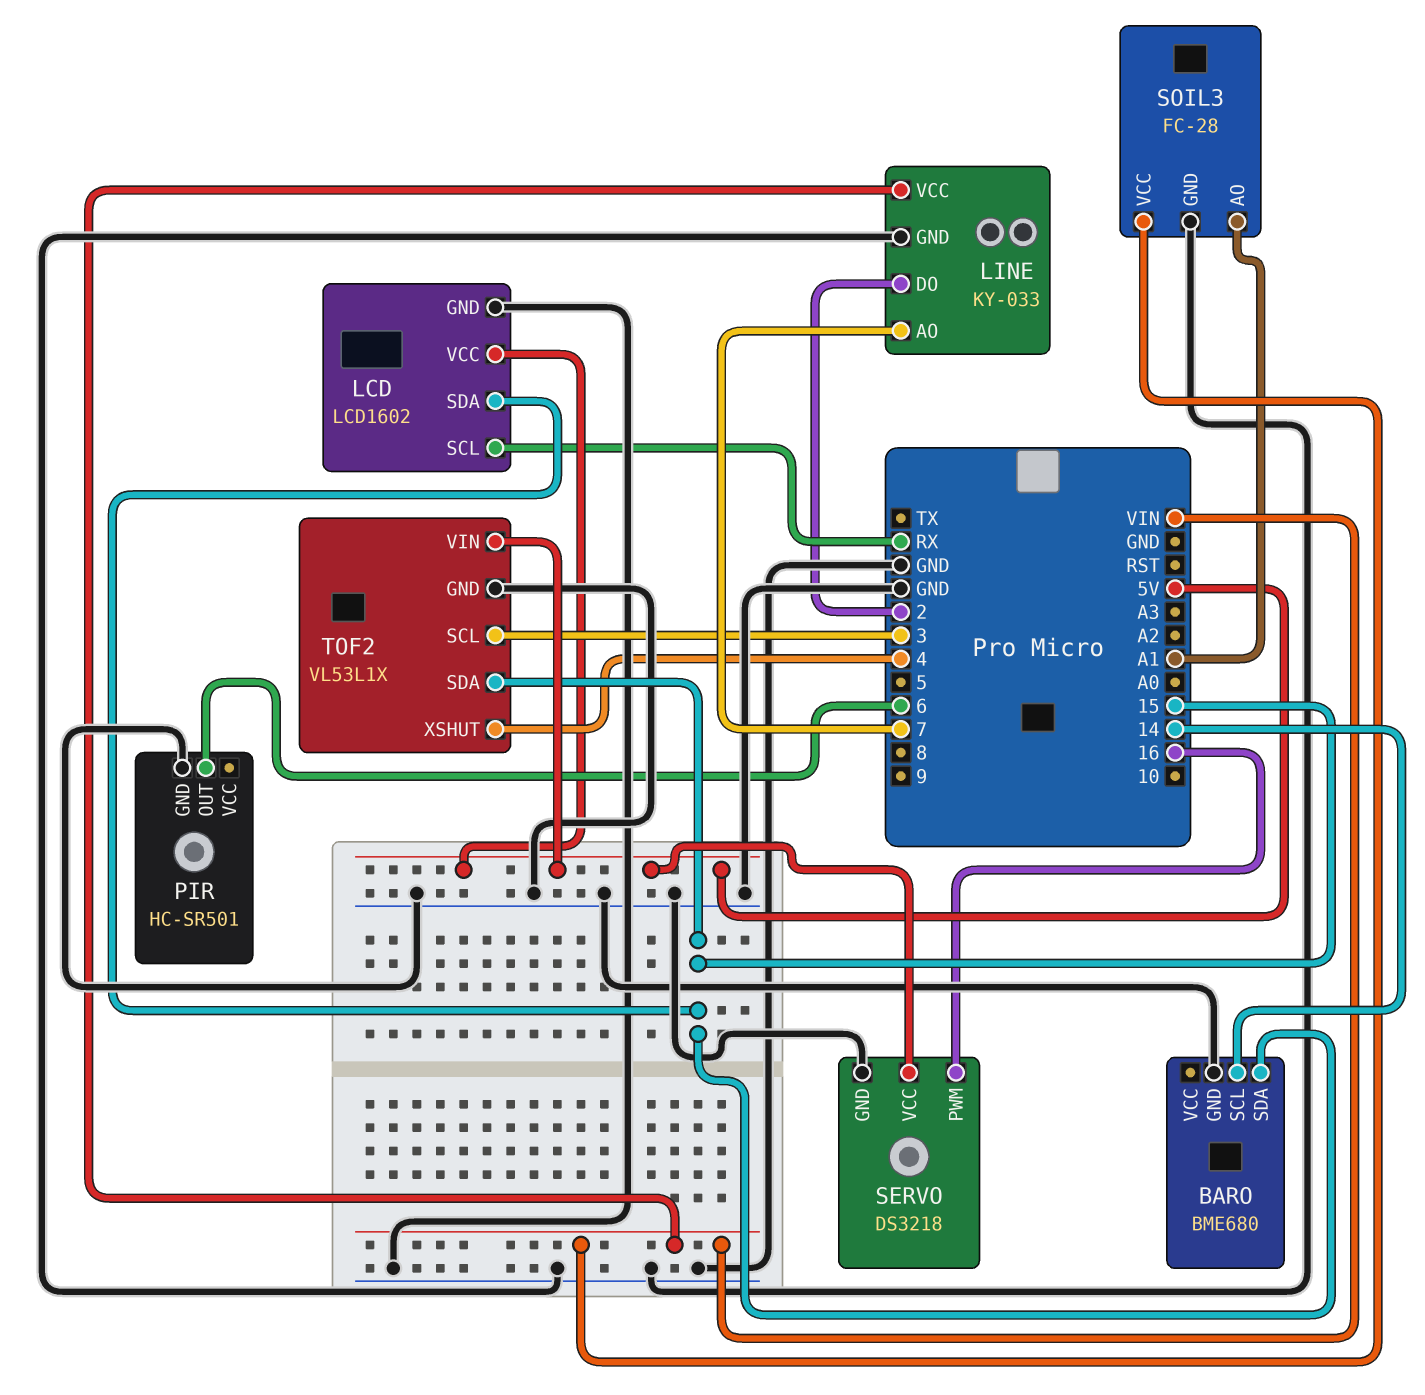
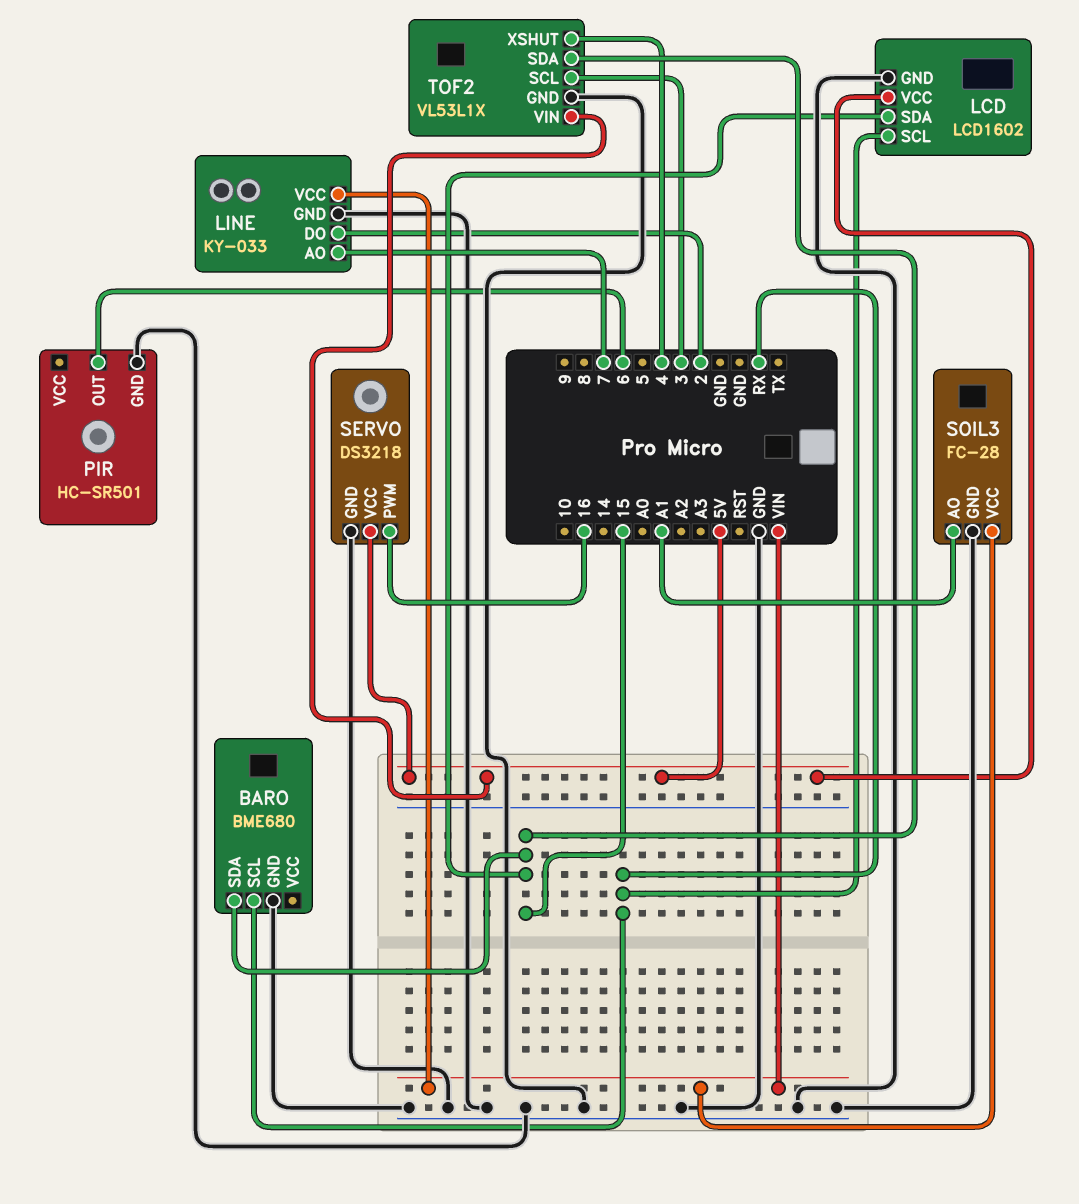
BARO pin SCL: 14 -> RX

